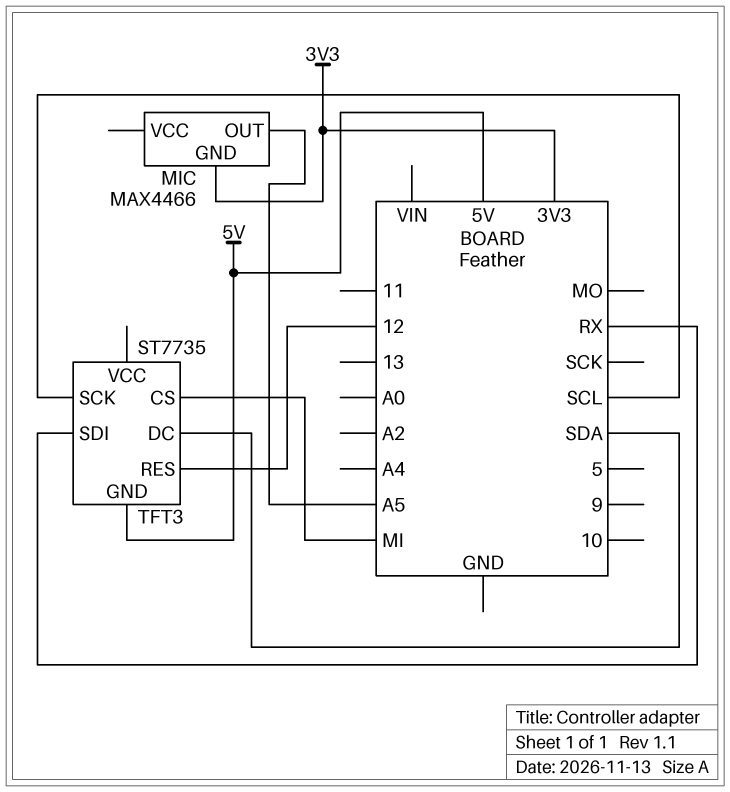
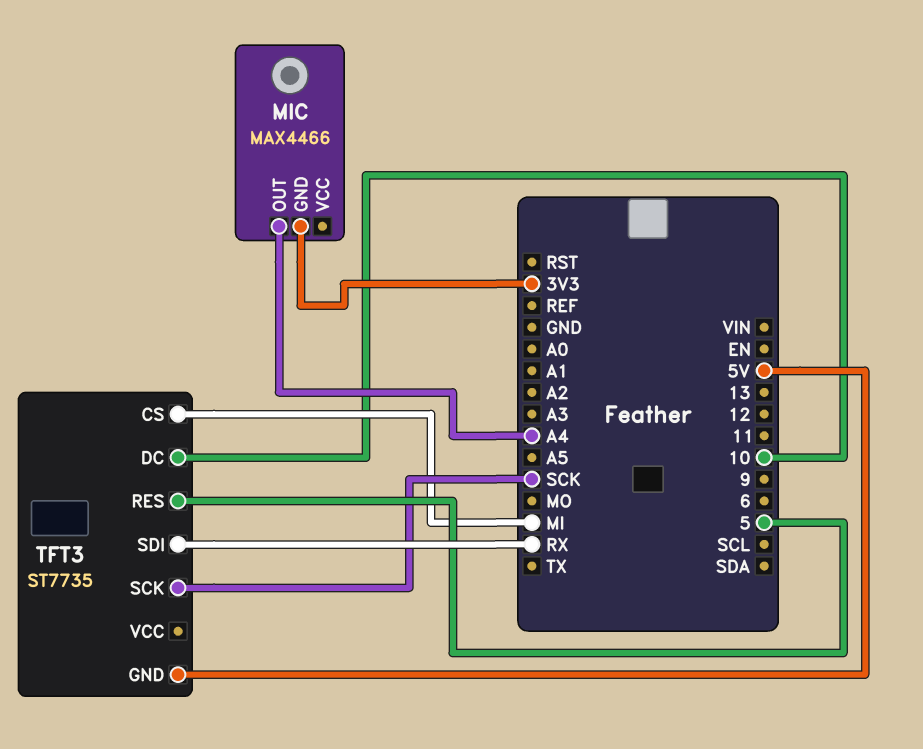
MIC pin OUT: A5 -> A4
TFT3 pin DC: SDA -> 10
TFT3 pin RES: 12 -> 5
TFT3 pin SCK: SCL -> SCK

